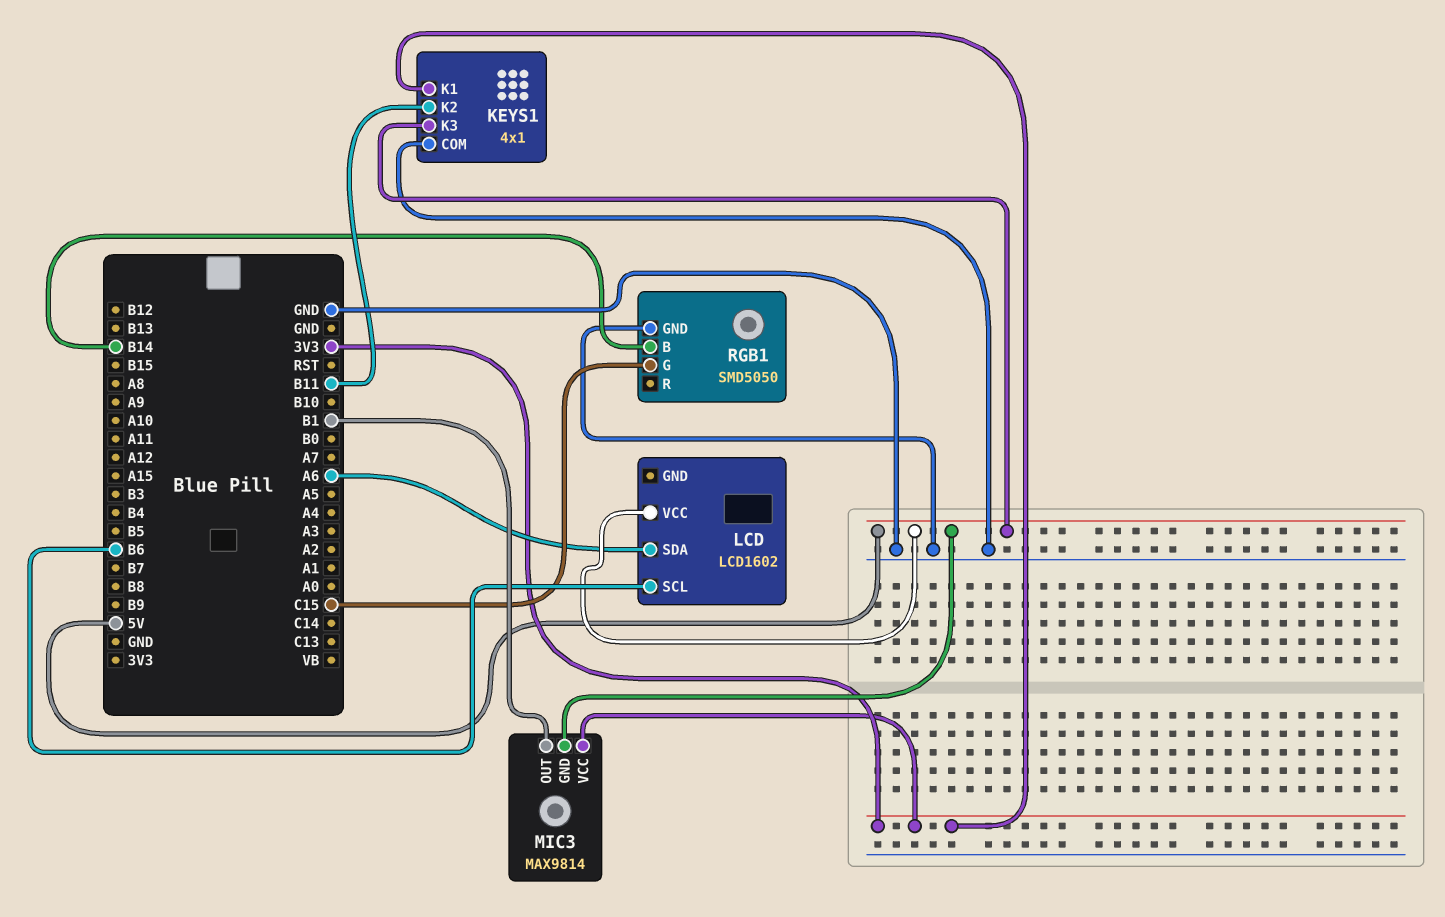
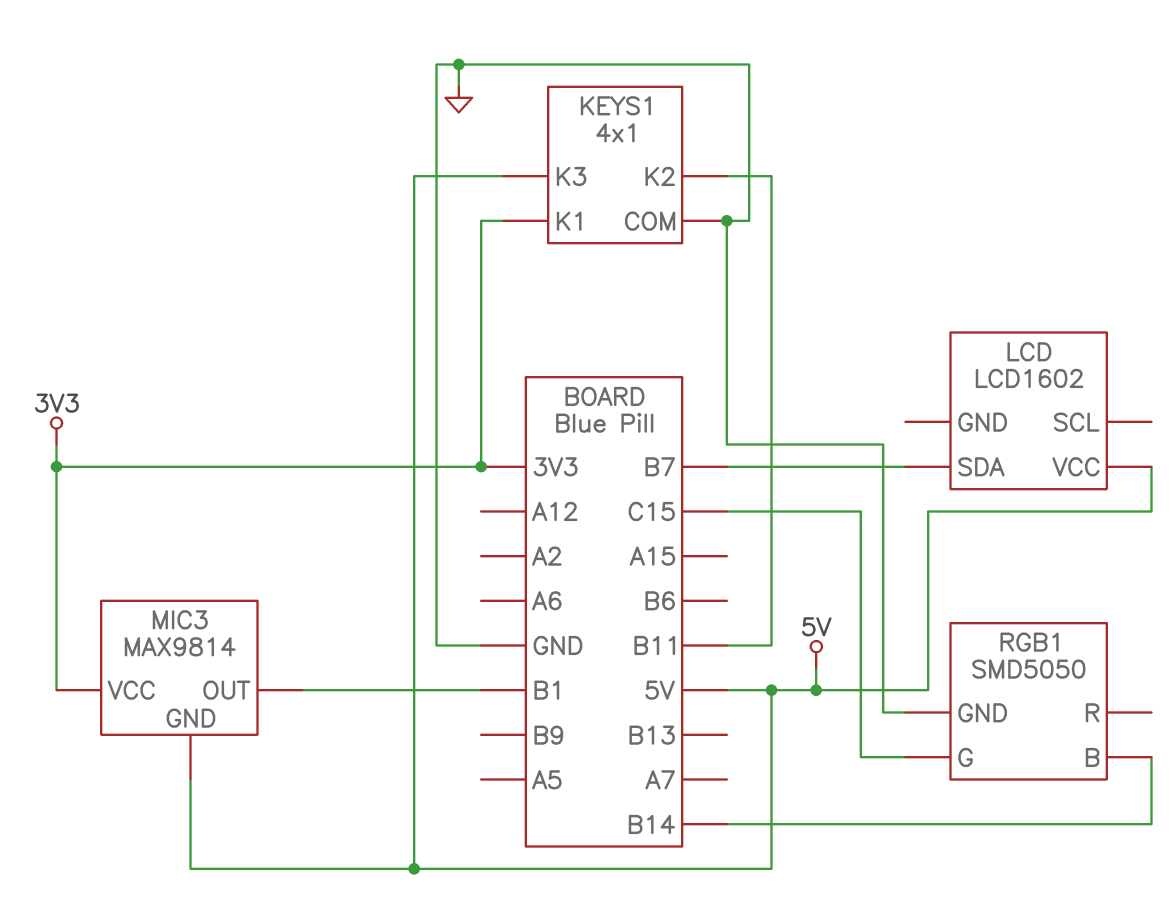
LCD pin SCL: B6 -> none
LCD pin SDA: A6 -> B7

